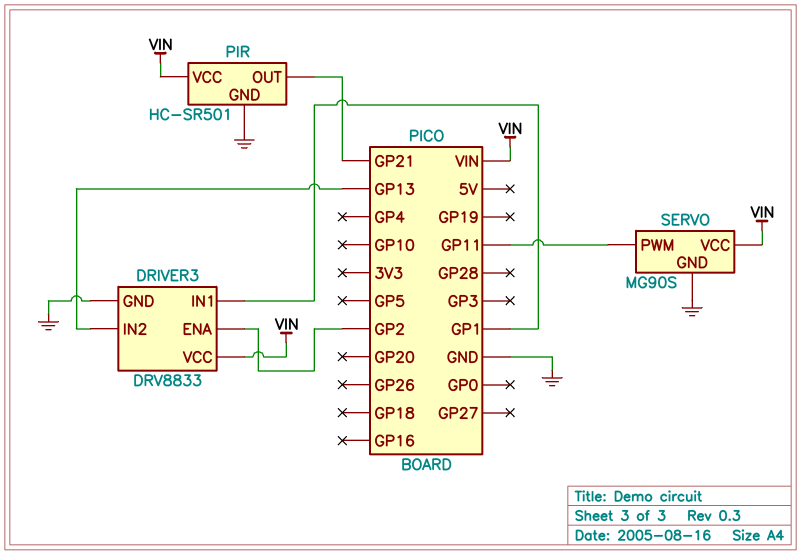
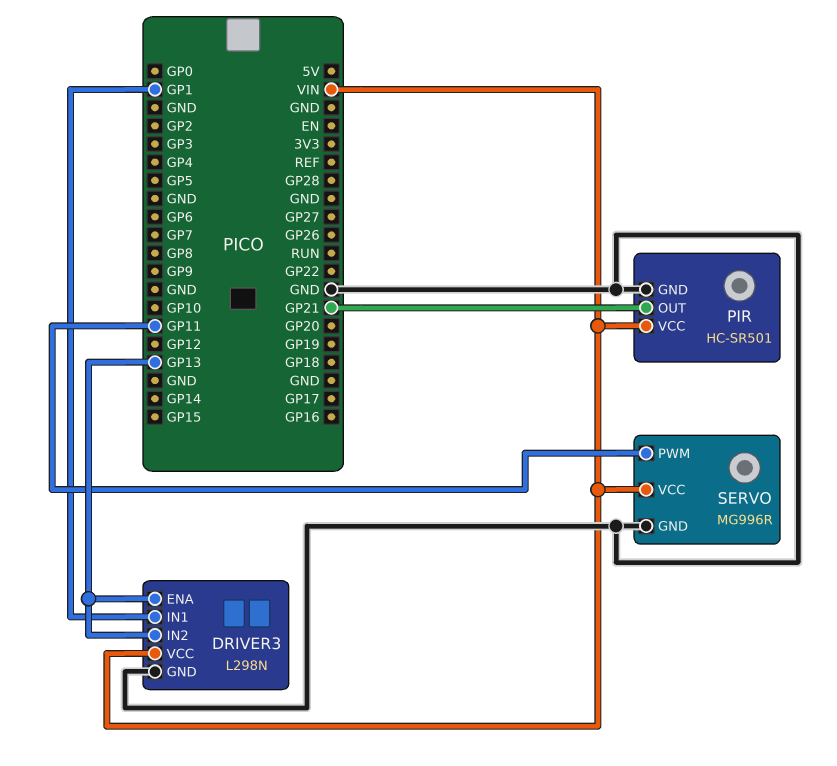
DRIVER3: DRV8833 -> L298N
DRIVER3 pin ENA: GP2 -> GP13
SERVO: MG90S -> MG996R

